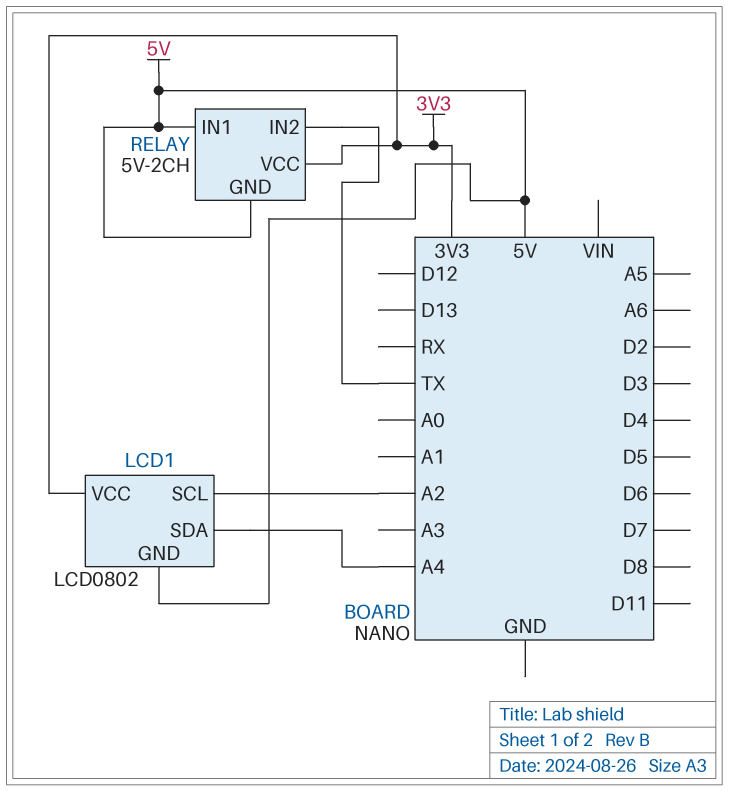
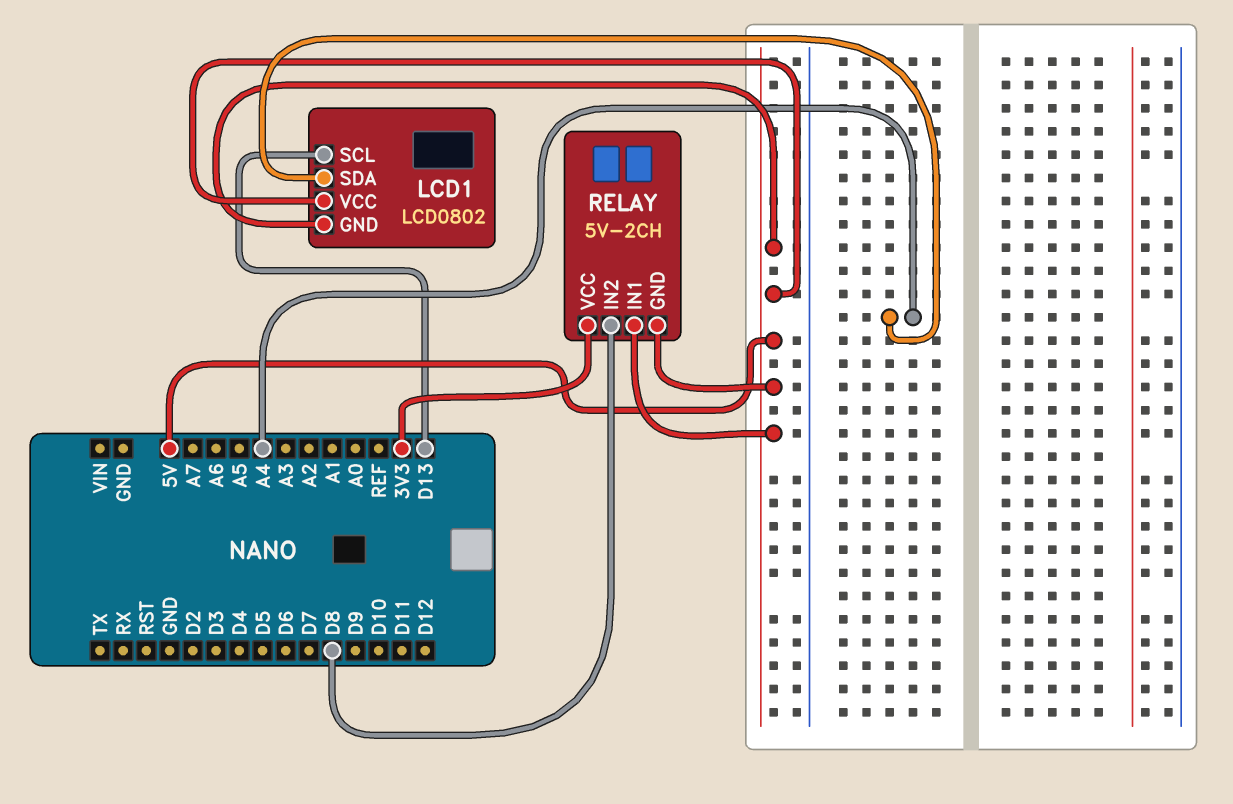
LCD1 pin SCL: A2 -> D13
LCD1 pin VCC: 3V3 -> 5V
RELAY pin IN2: TX -> D8

